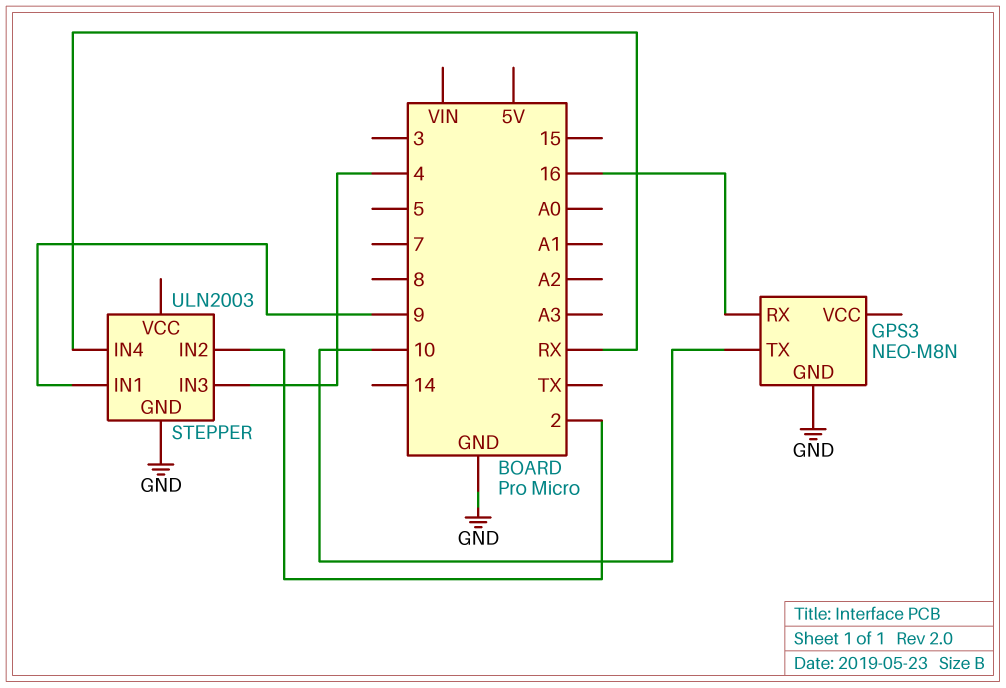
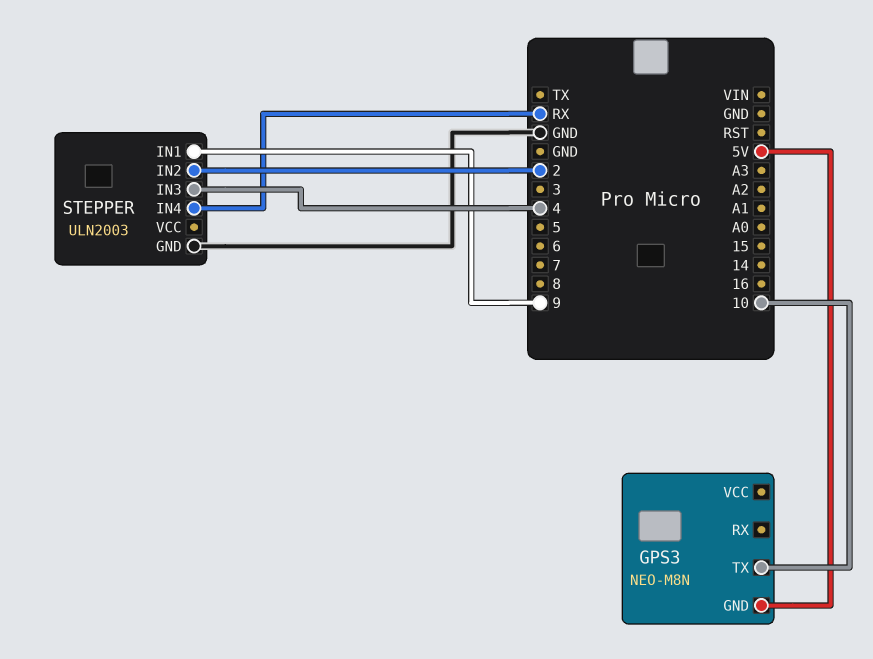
GPS3 pin GND: GND -> 5V
GPS3 pin RX: 16 -> none

